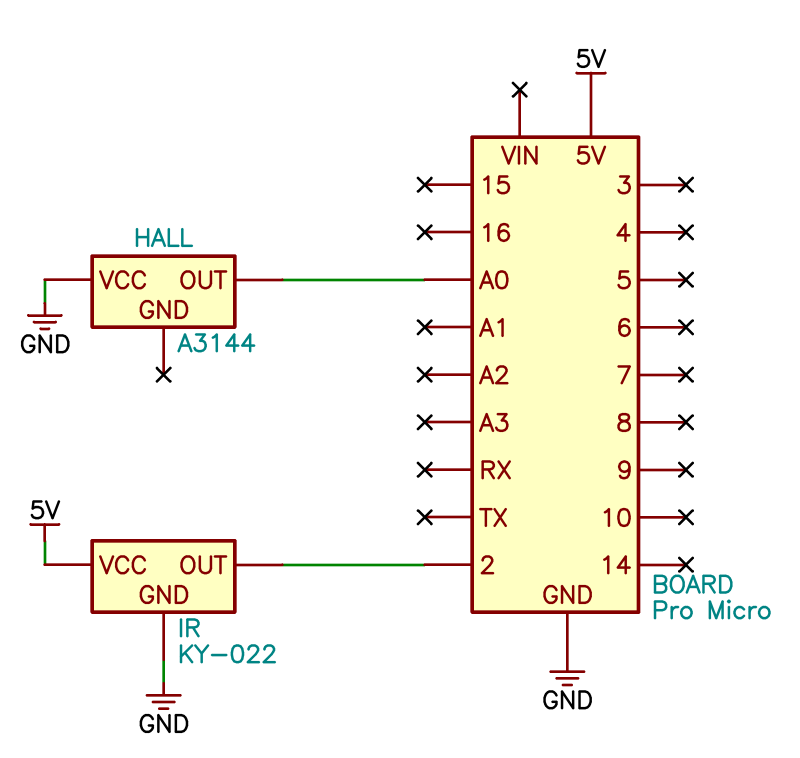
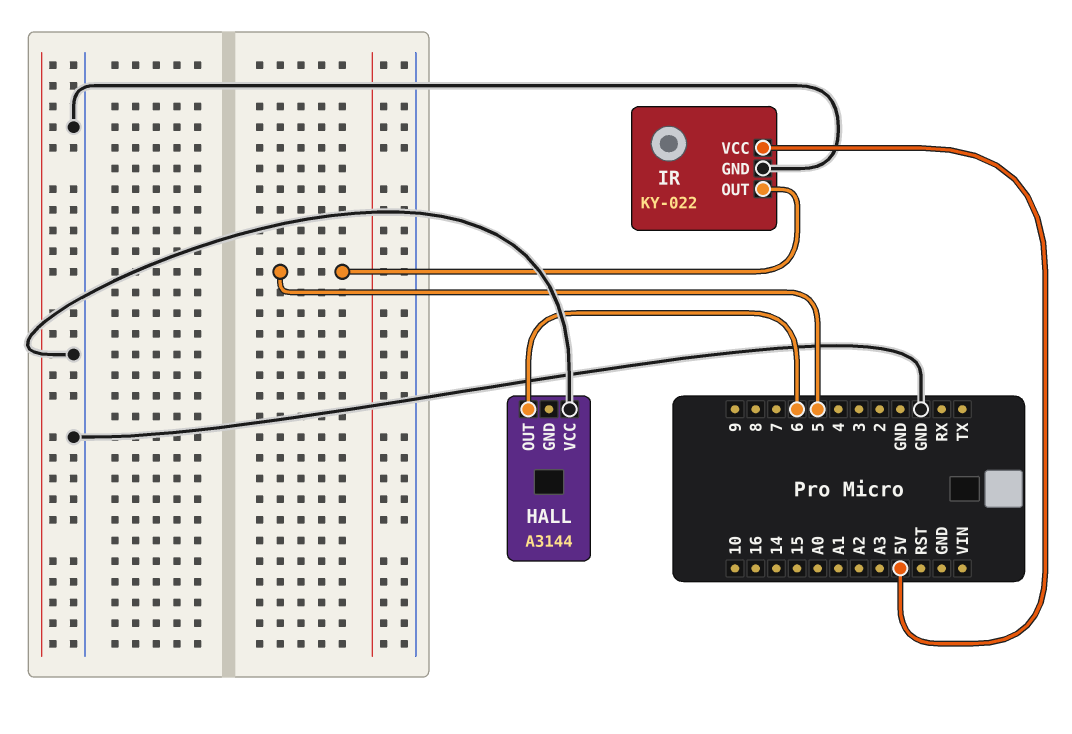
HALL pin OUT: A0 -> 6
IR pin OUT: 2 -> 5

